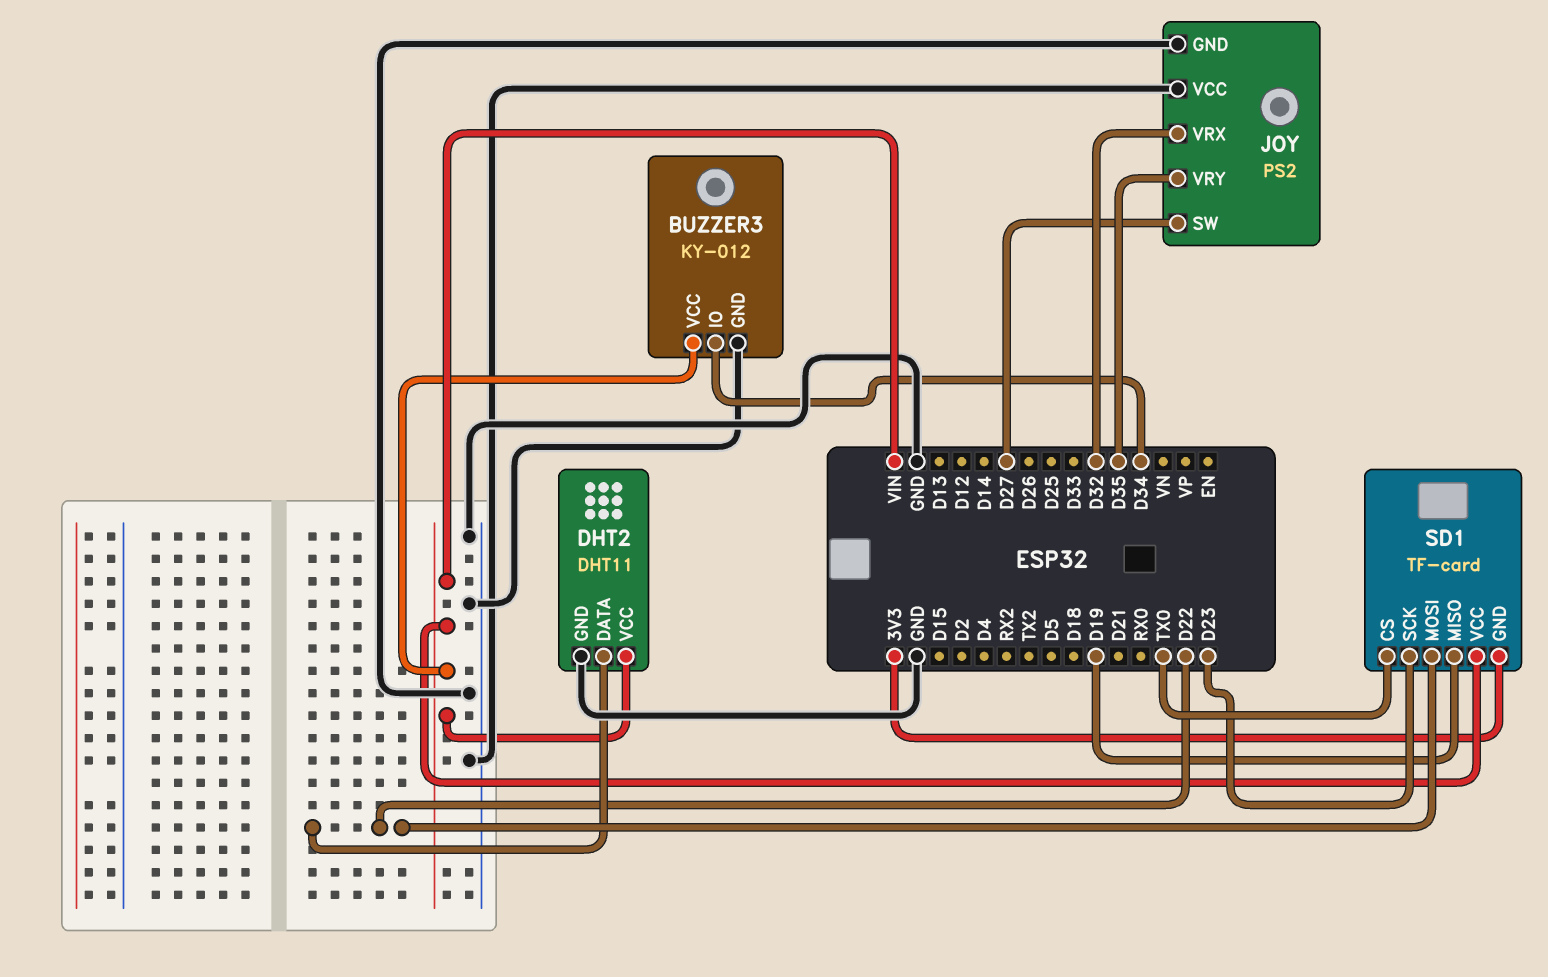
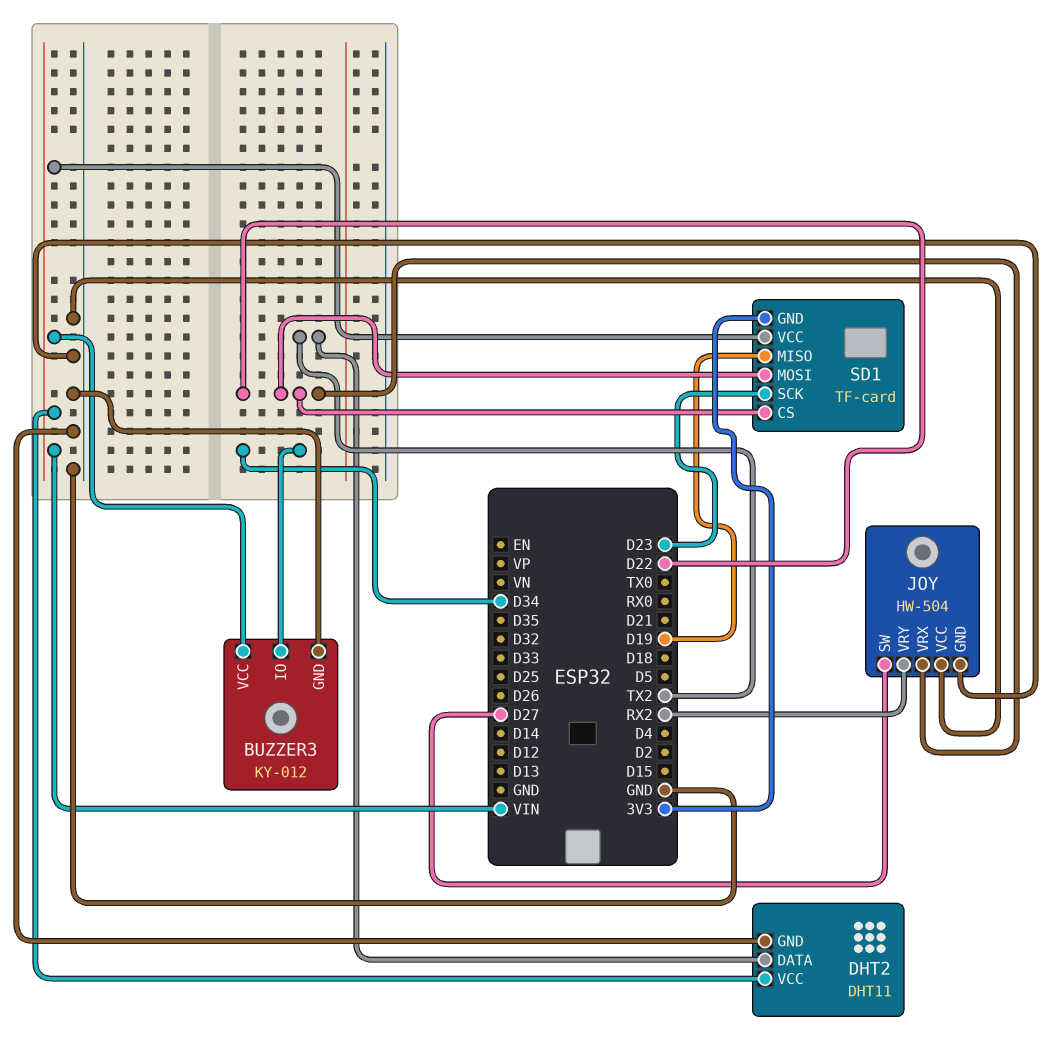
DHT2 pin DATA: D22 -> TX2
JOY: PS2 -> HW-504
JOY pin VRX: D32 -> D22
JOY pin VRY: D35 -> RX2
SD1 pin CS: TX0 -> D22

